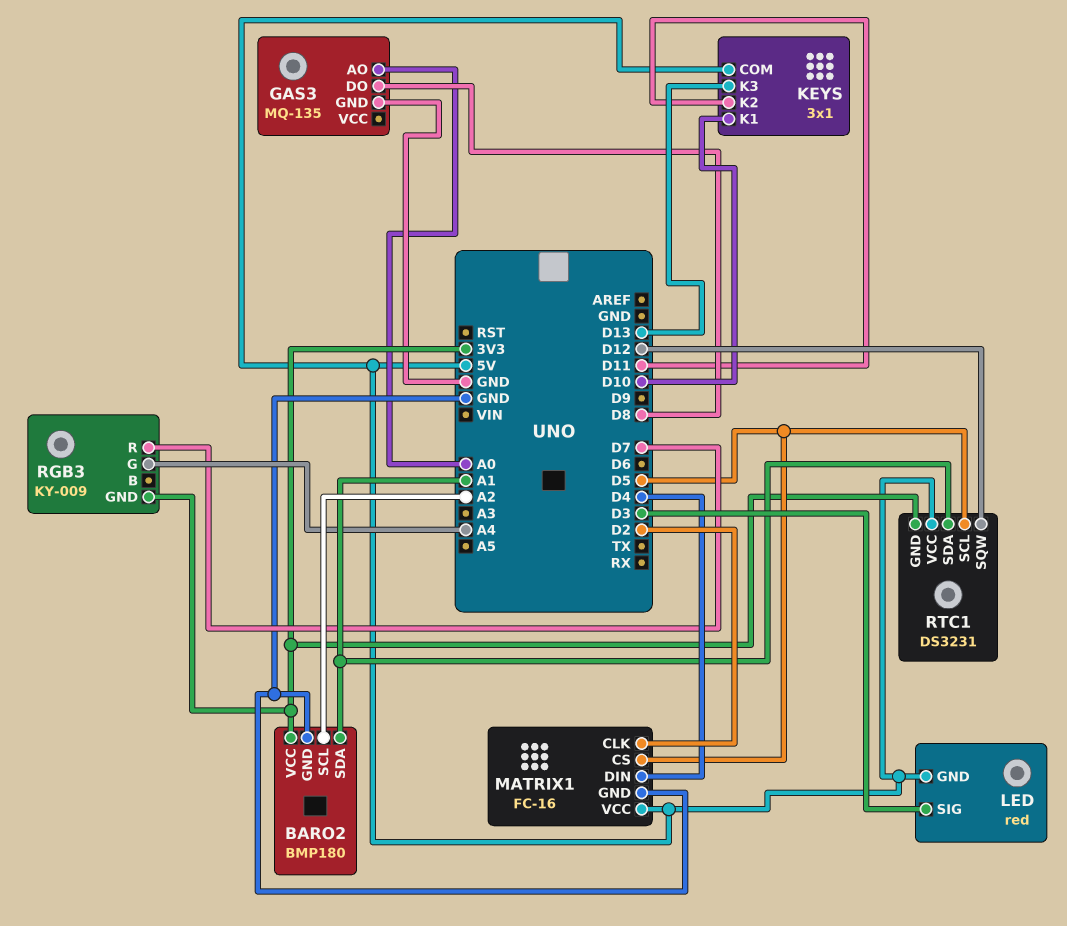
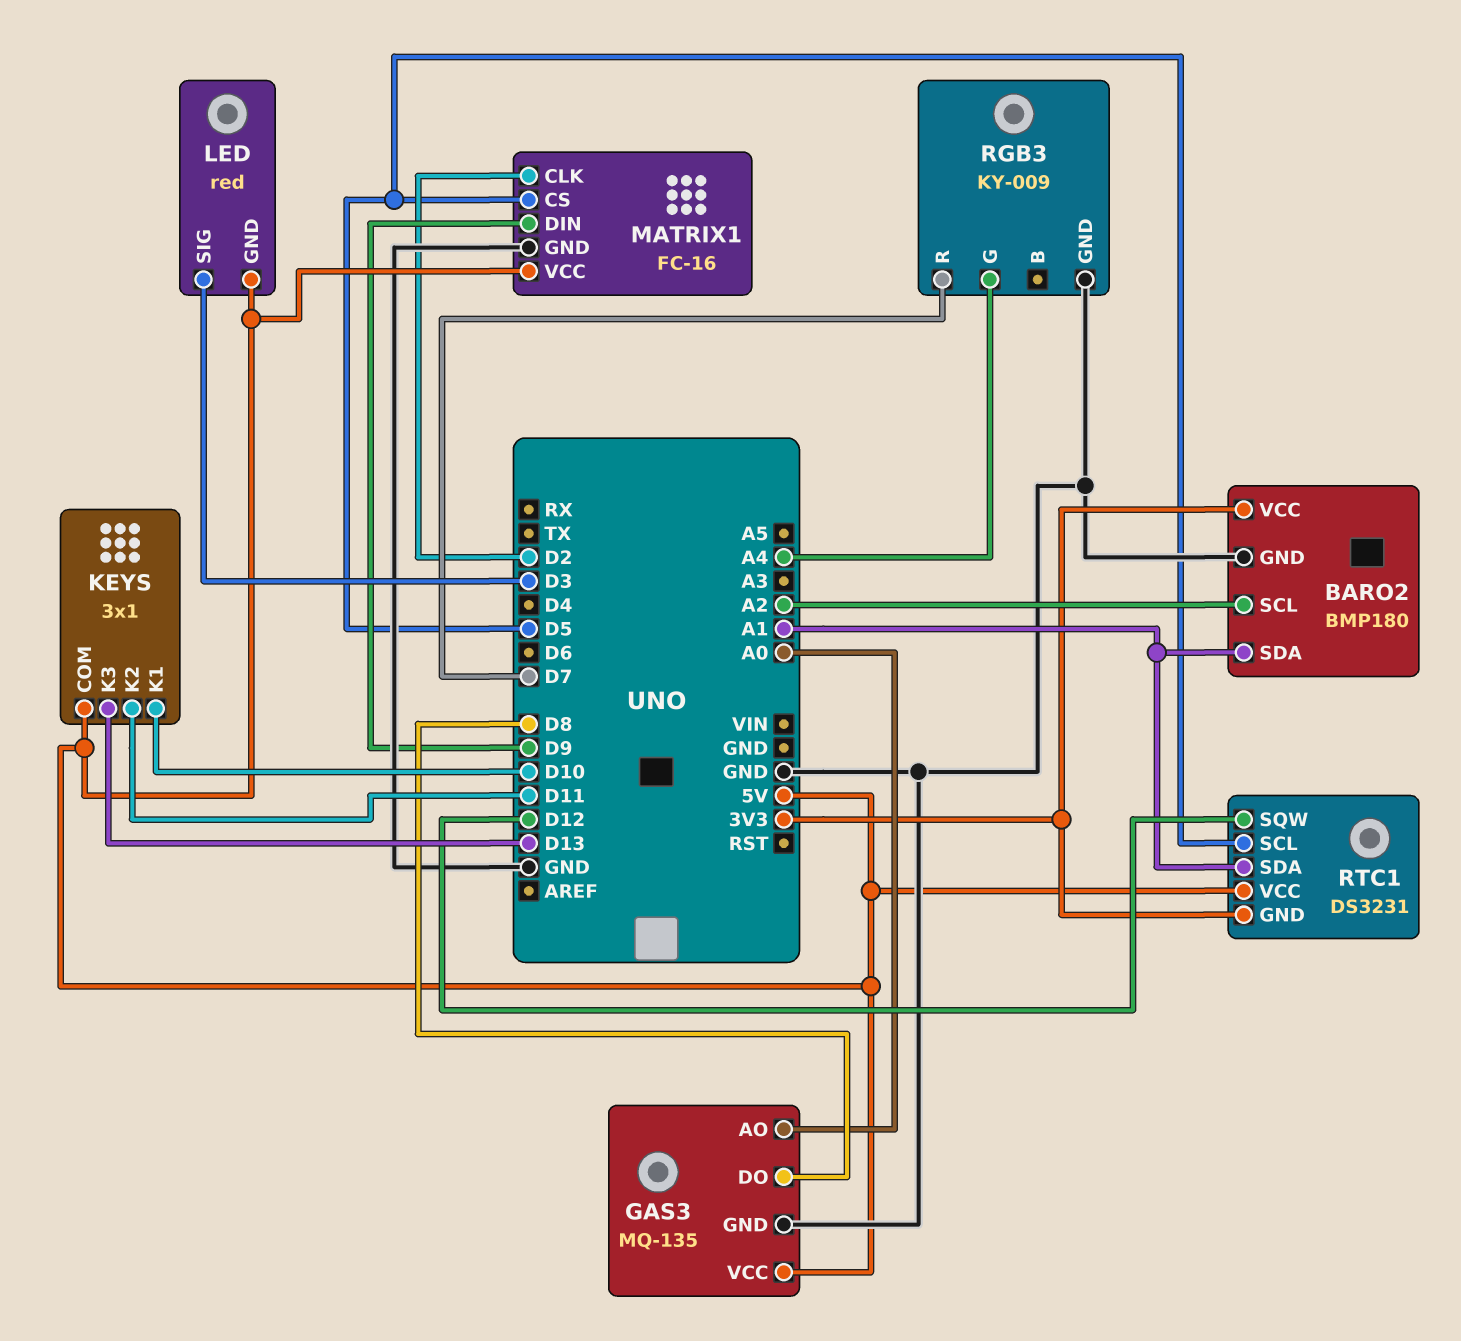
GAS3 pin VCC: none -> 5V
MATRIX1 pin DIN: D4 -> D9
RGB3 pin GND: 3V3 -> GND

